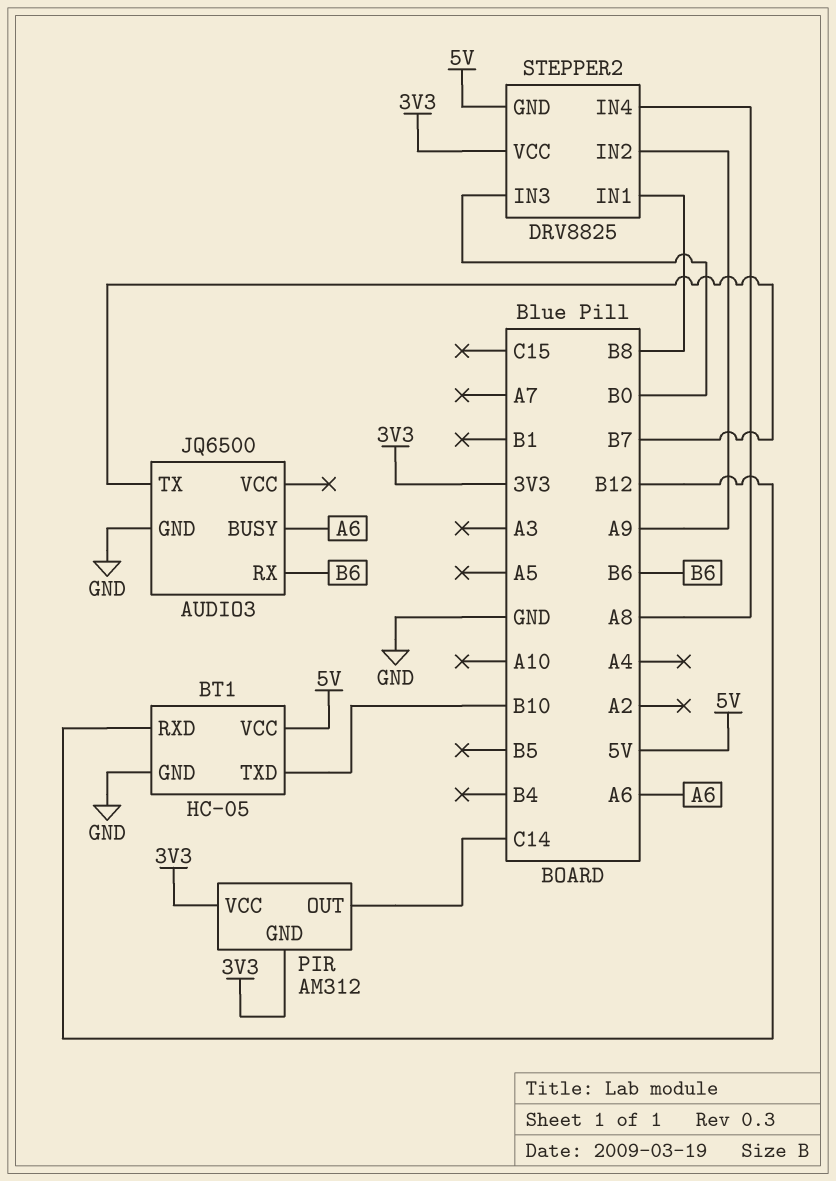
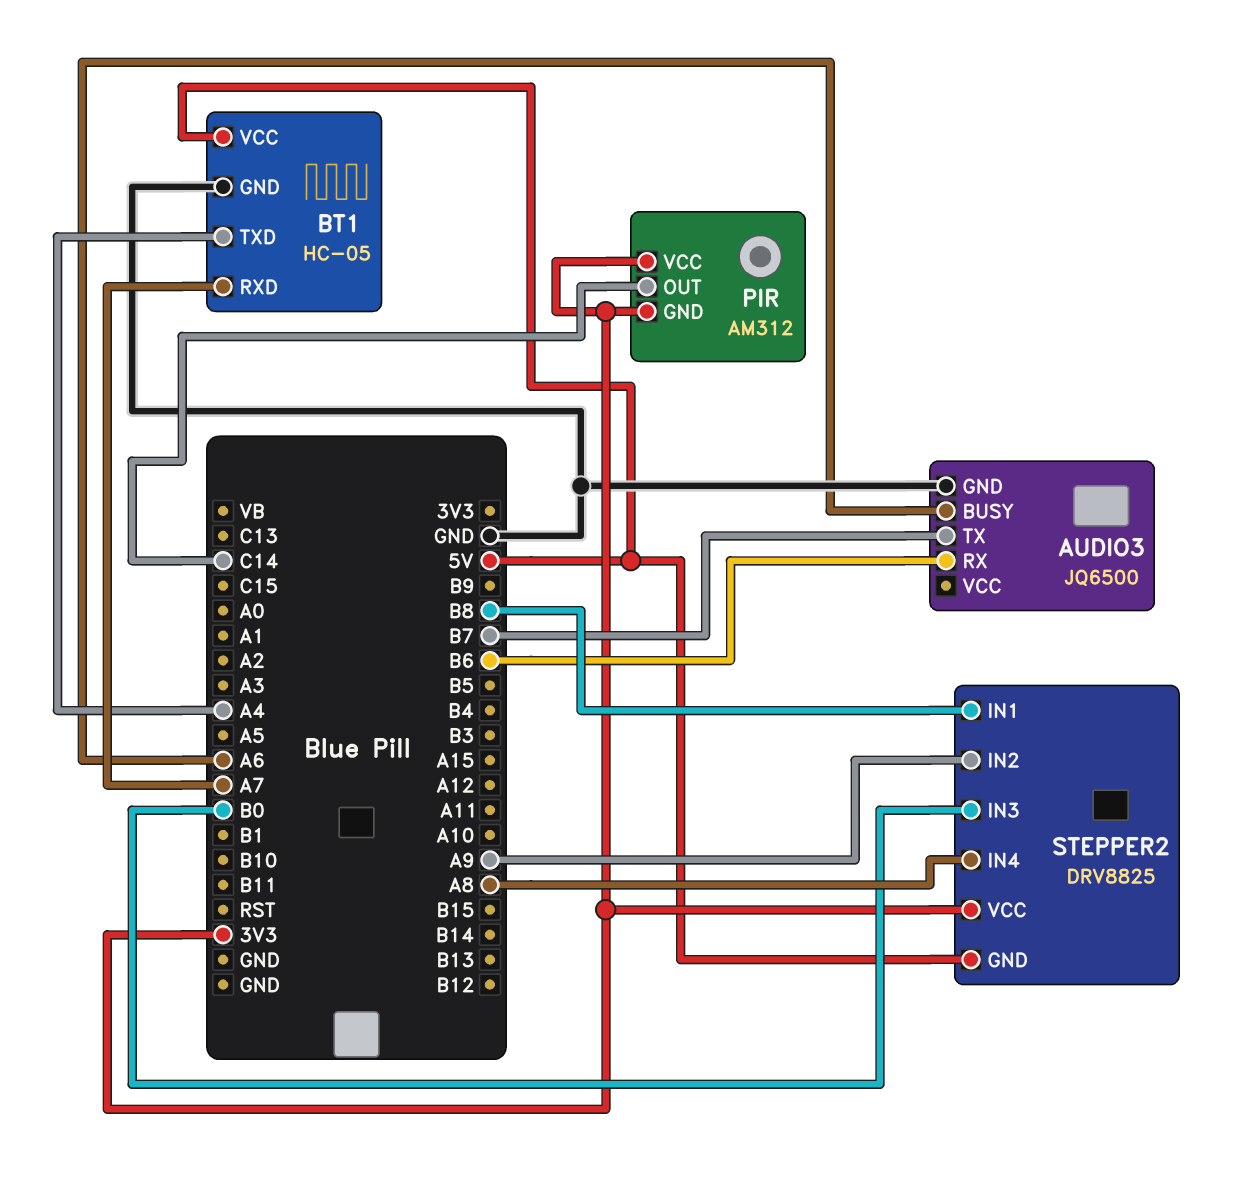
BT1 pin RXD: B12 -> A7
BT1 pin TXD: B10 -> A4

